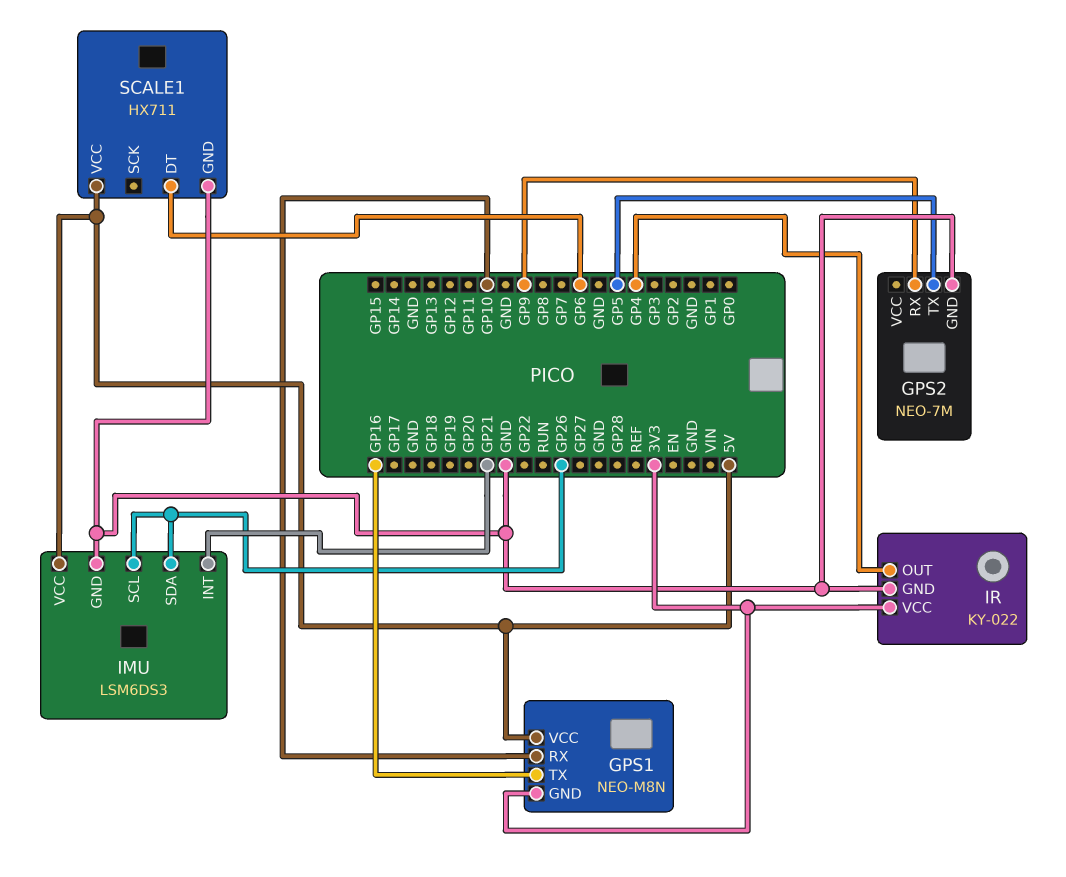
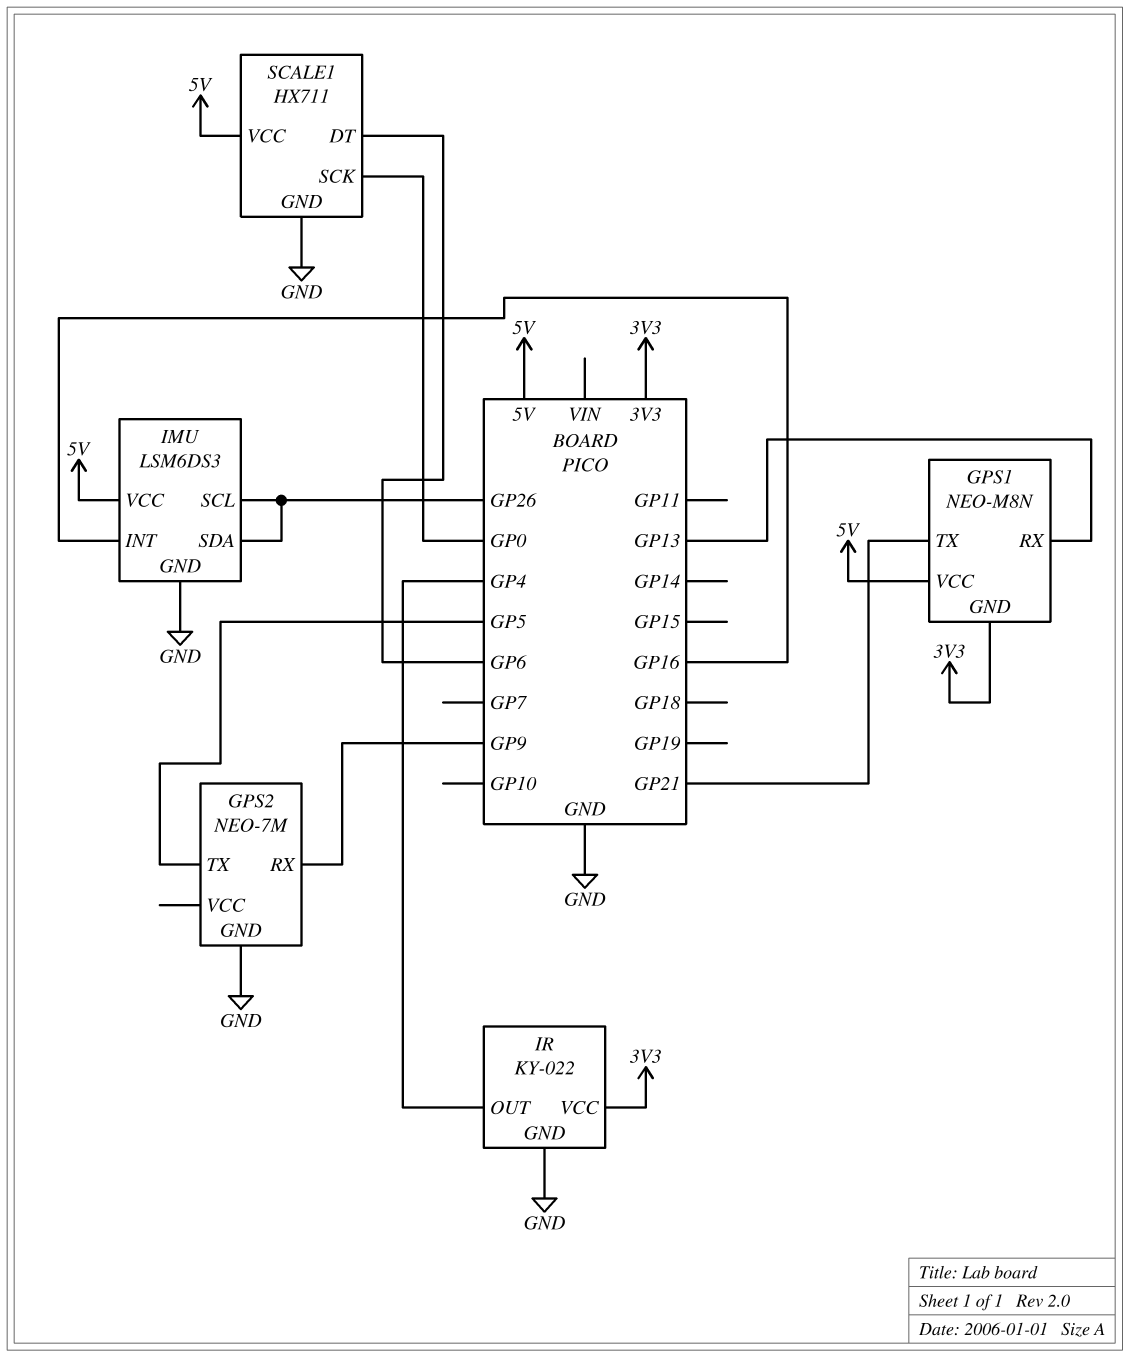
GPS1 pin RX: GP10 -> GP13
GPS1 pin TX: GP16 -> GP21
IMU pin INT: GP21 -> GP16
SCALE1 pin SCK: none -> GP0

